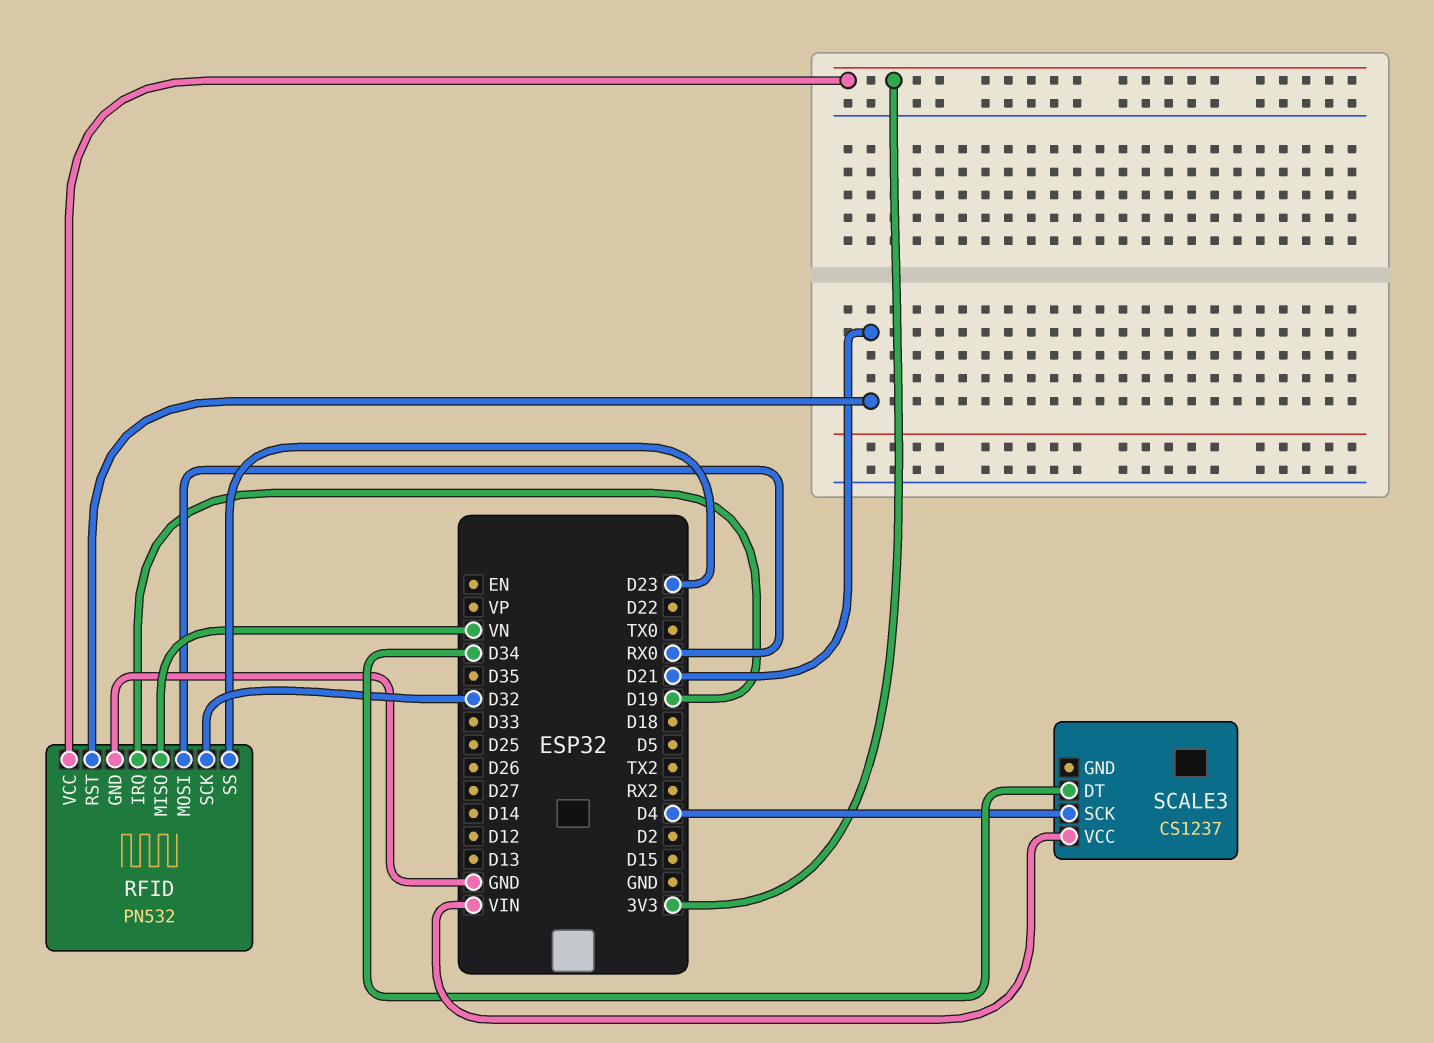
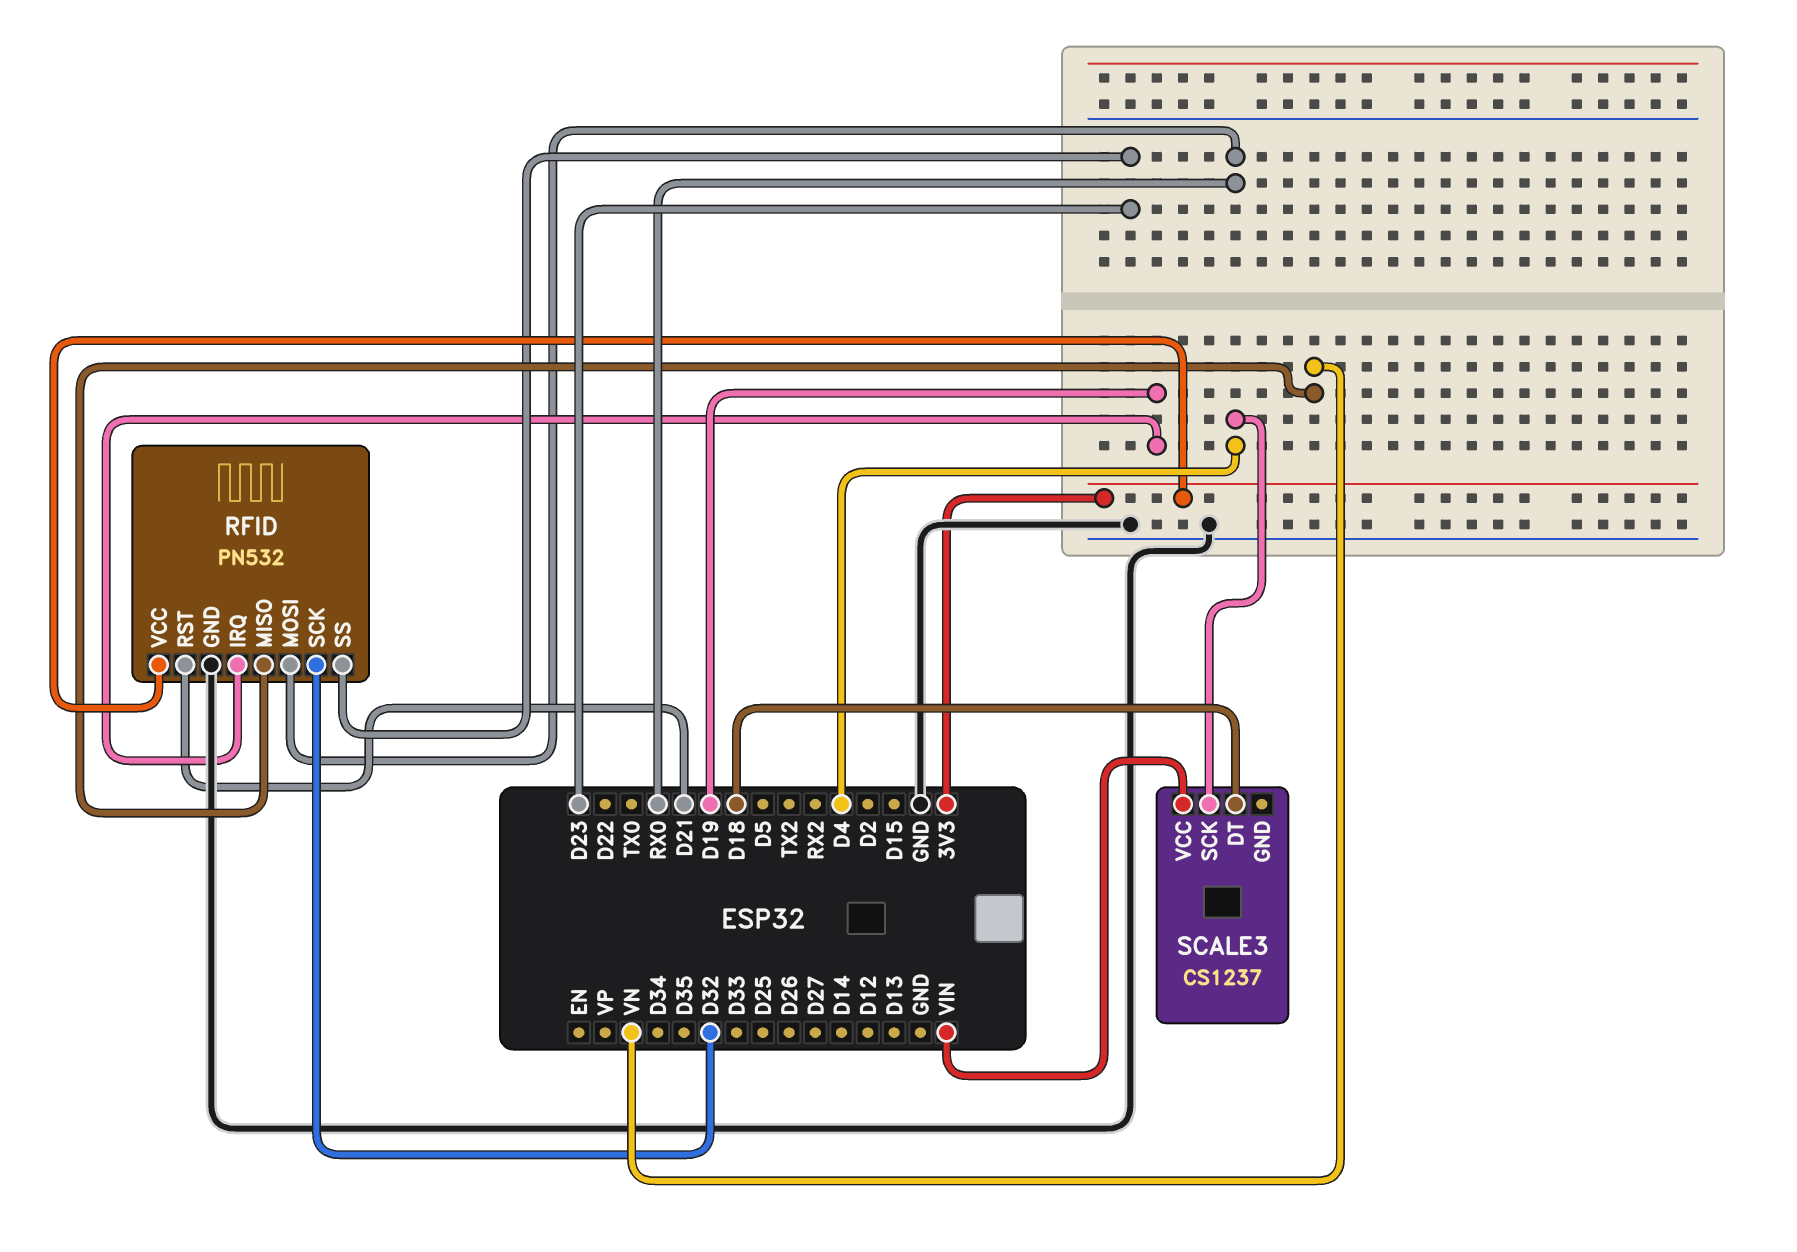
SCALE3 pin DT: D34 -> D18

